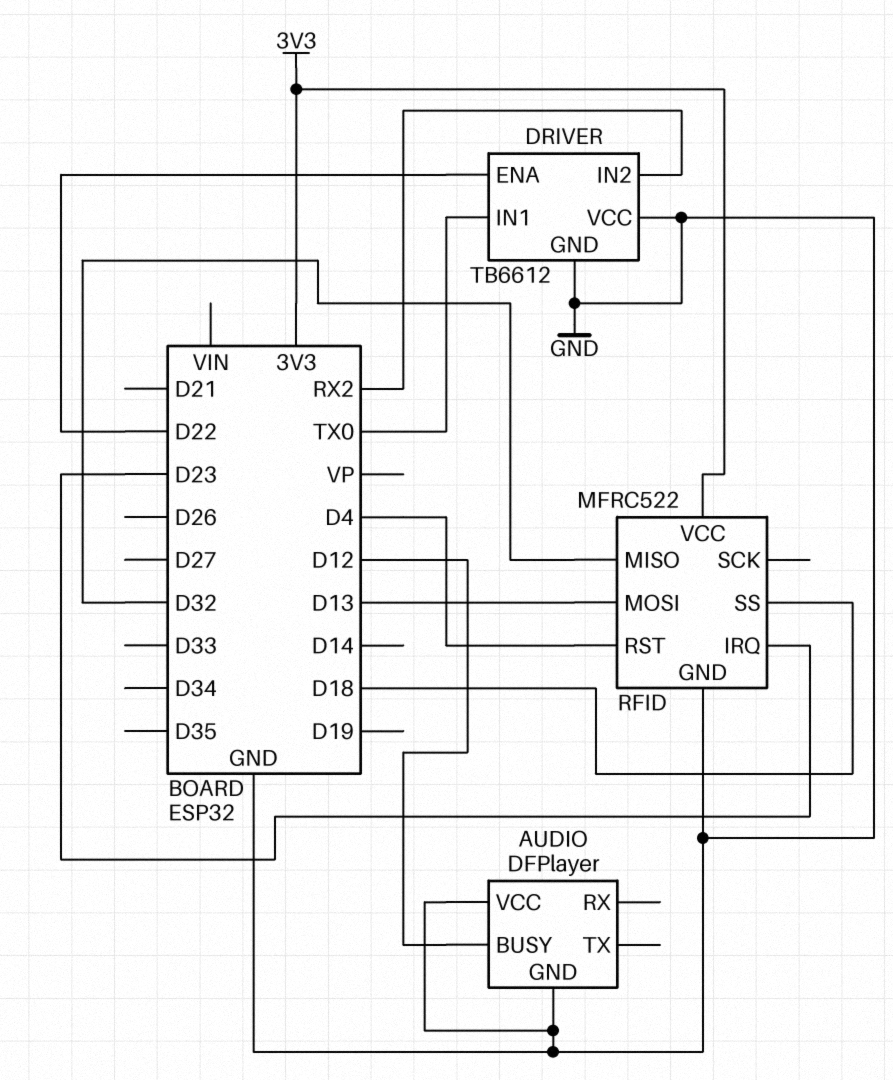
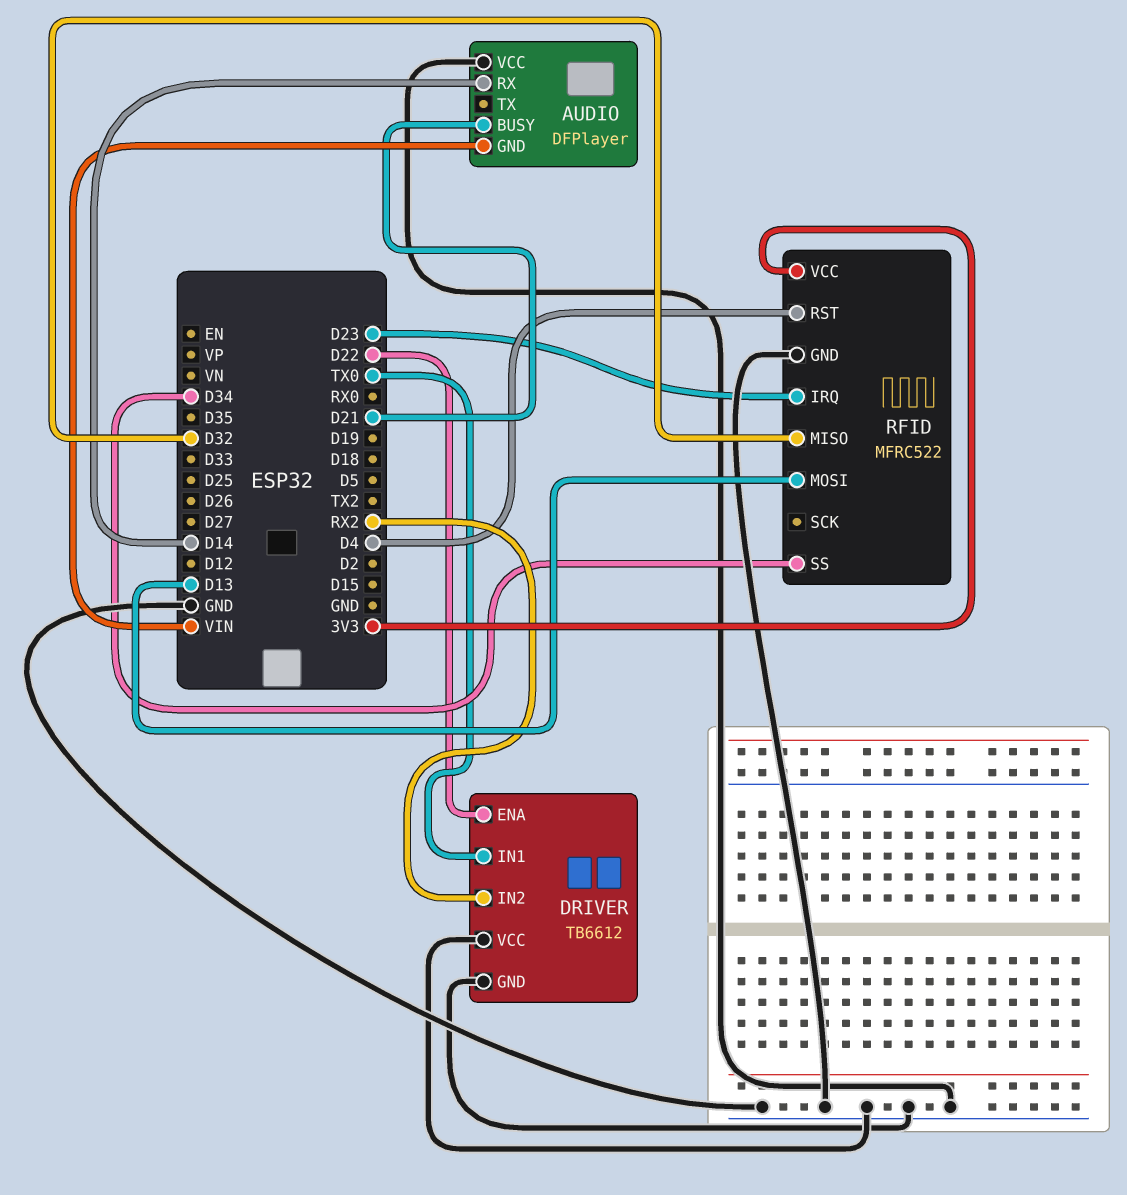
AUDIO pin BUSY: D12 -> D21
AUDIO pin GND: GND -> VIN
AUDIO pin RX: none -> D14
RFID pin SS: D18 -> D34

